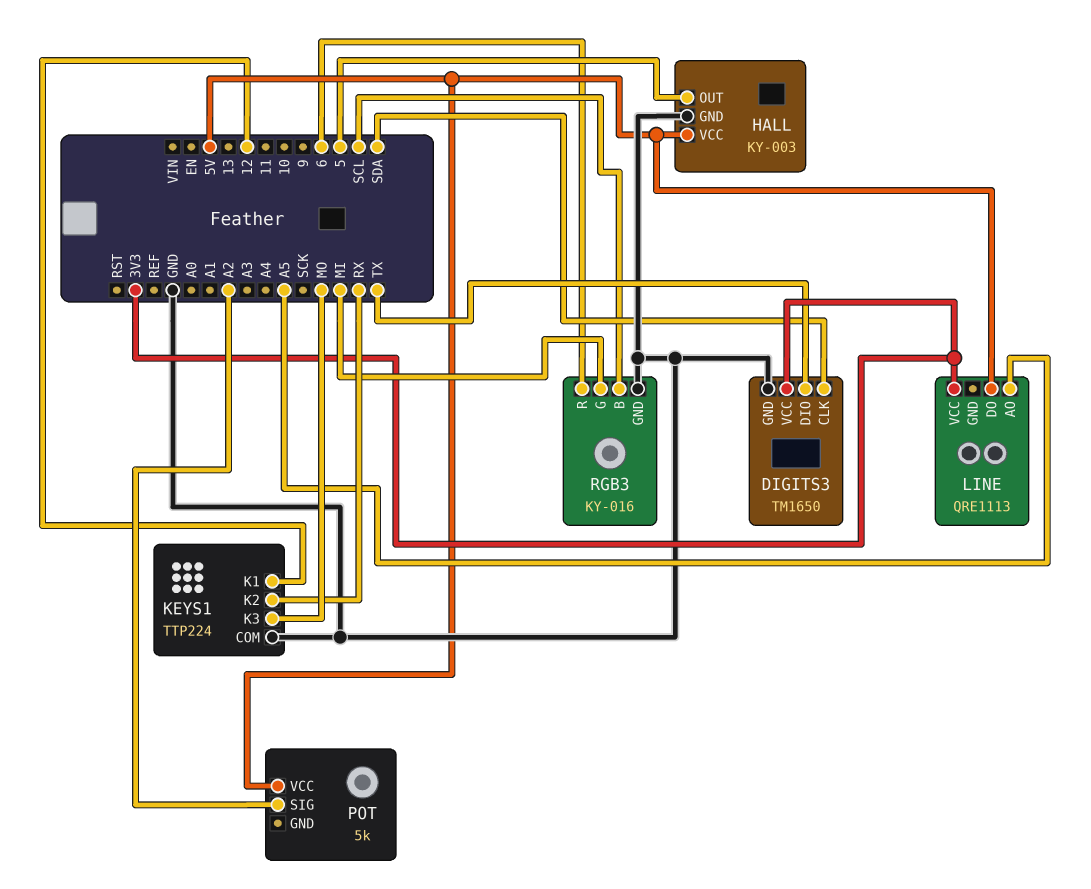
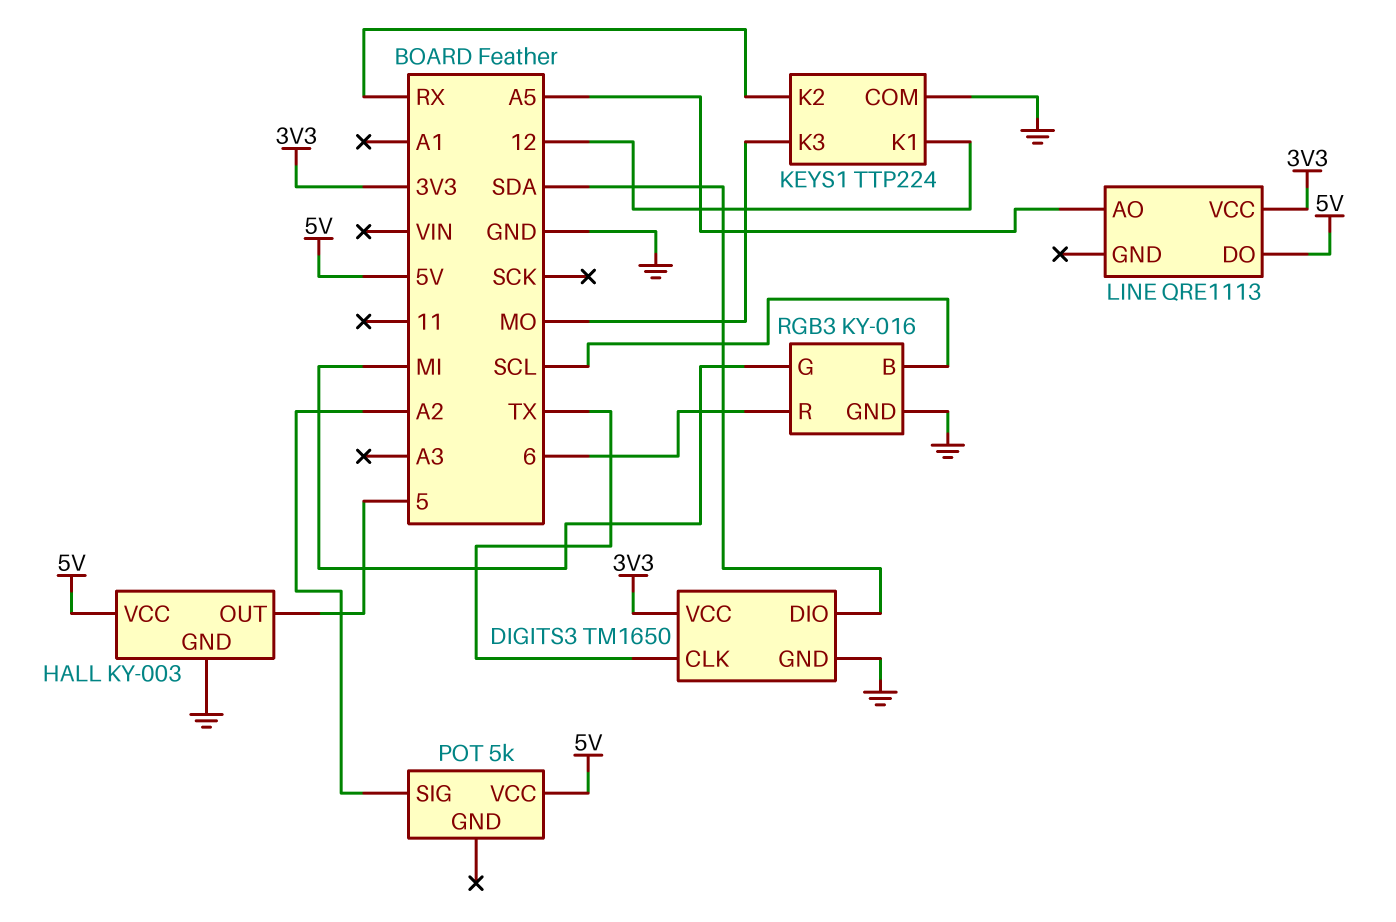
DIGITS3 pin CLK: SDA -> TX
DIGITS3 pin DIO: TX -> SDA

